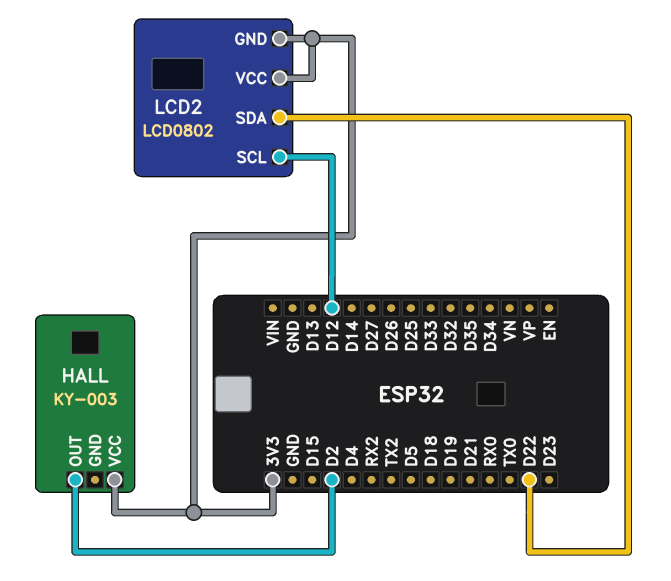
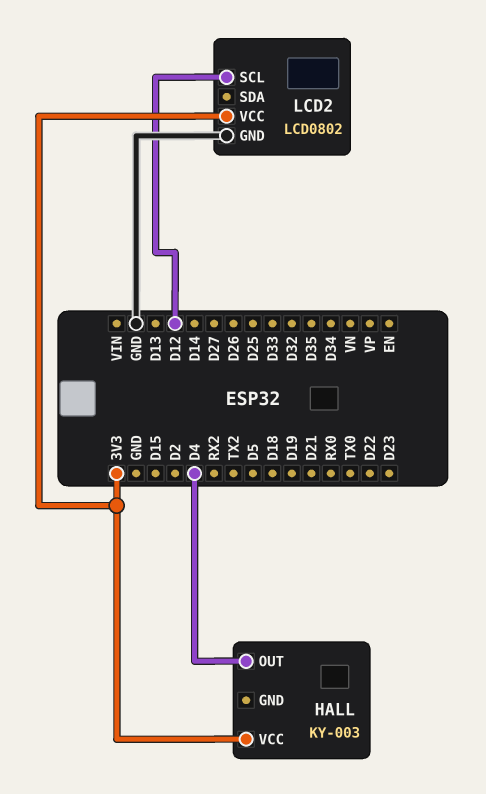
HALL pin OUT: D2 -> D4
LCD2 pin GND: 3V3 -> GND
LCD2 pin SDA: D22 -> none

